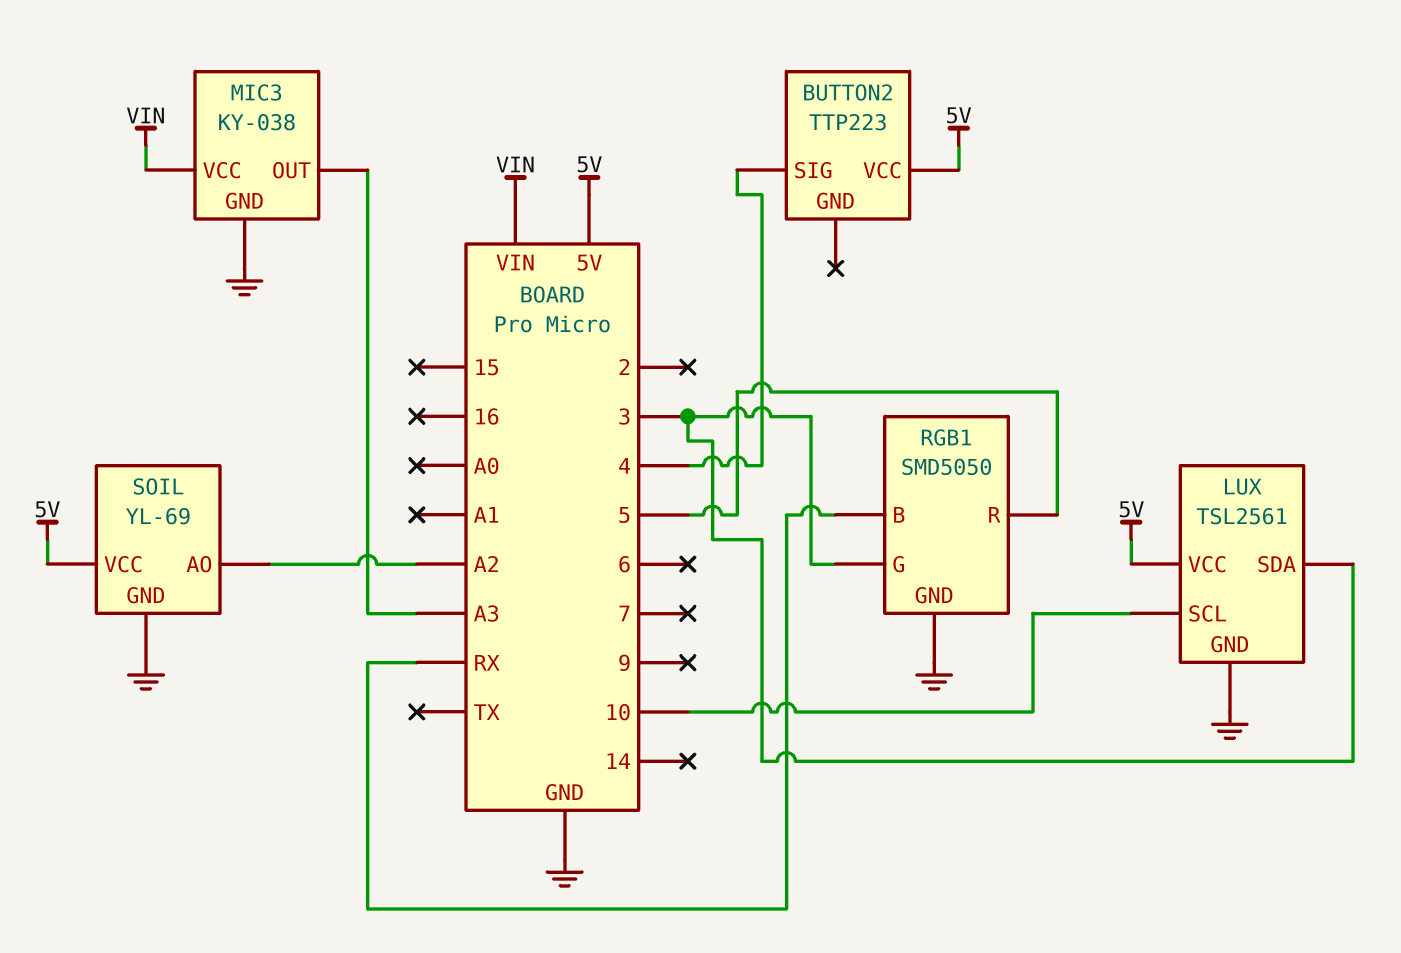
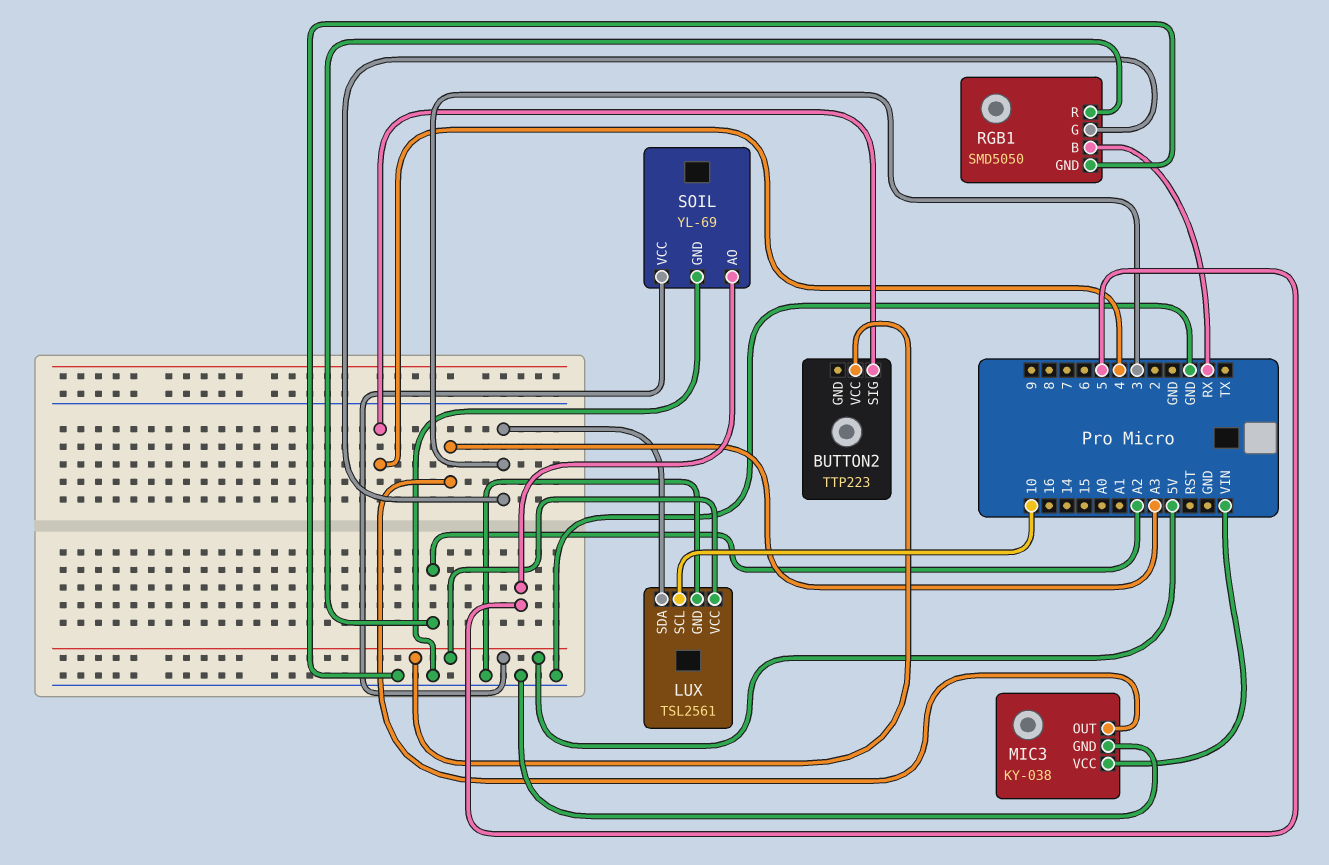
RGB1 pin R: 5 -> A2
SOIL pin AO: A2 -> 5

